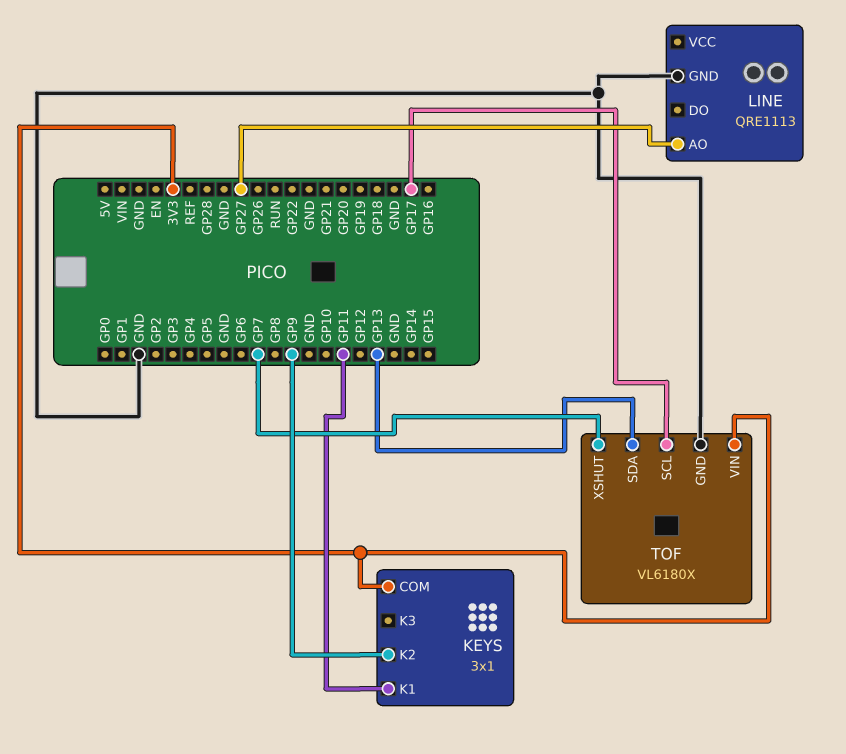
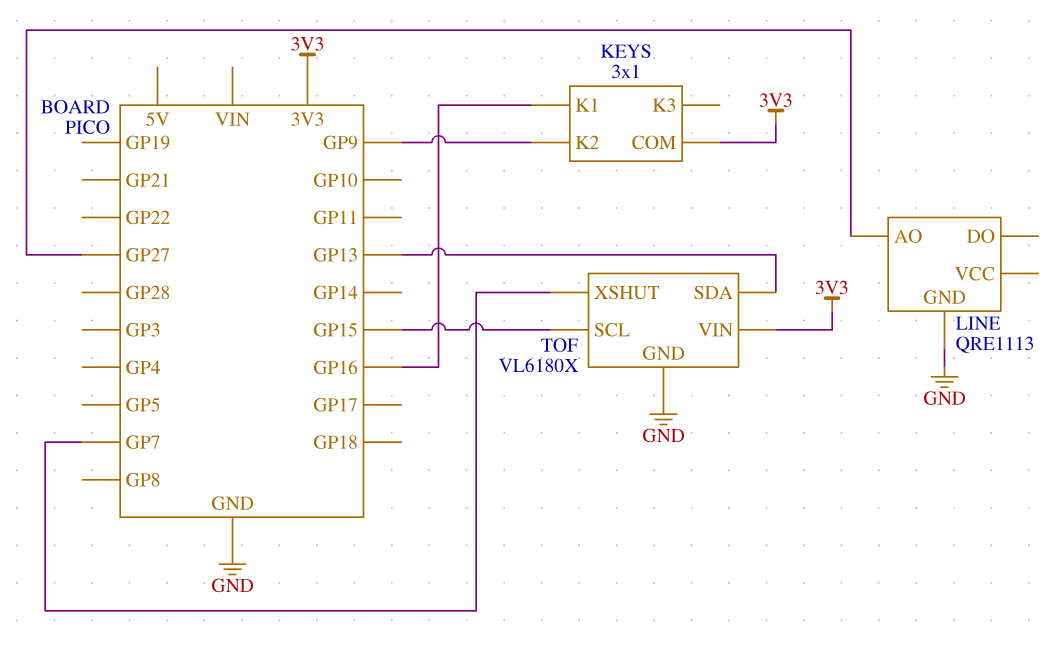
KEYS pin K1: GP11 -> GP16
TOF pin SCL: GP17 -> GP15

